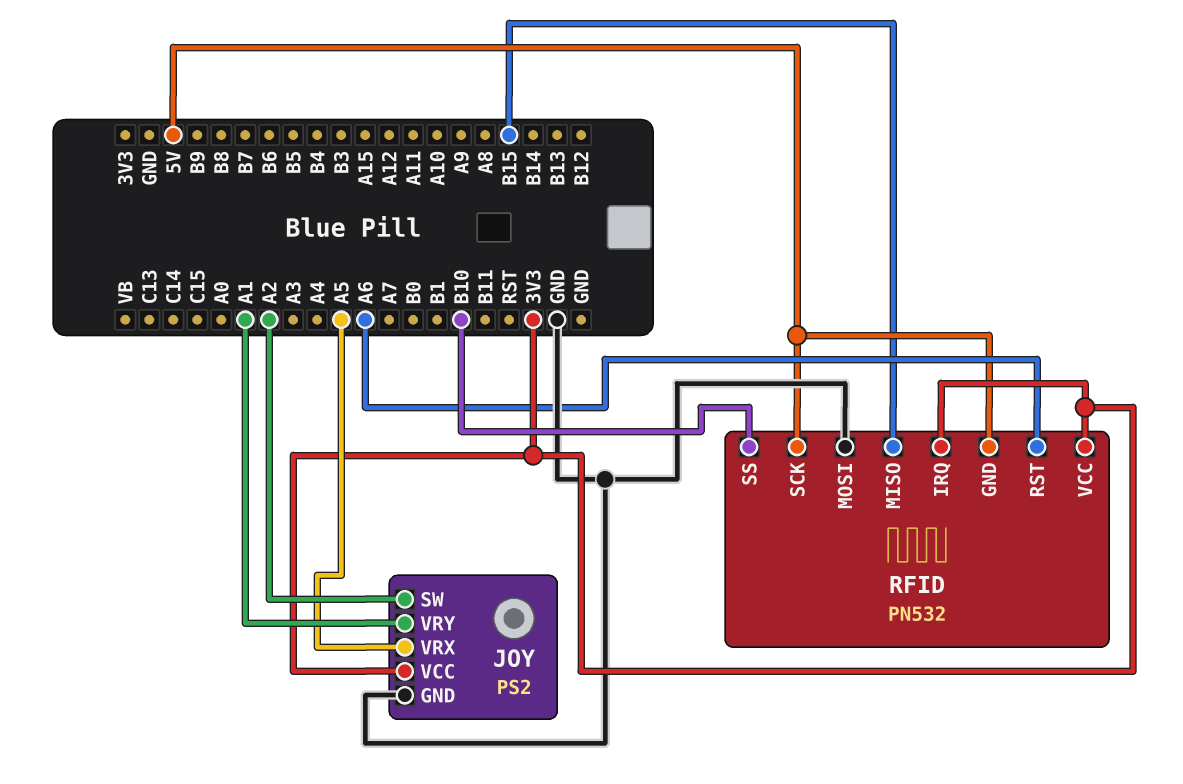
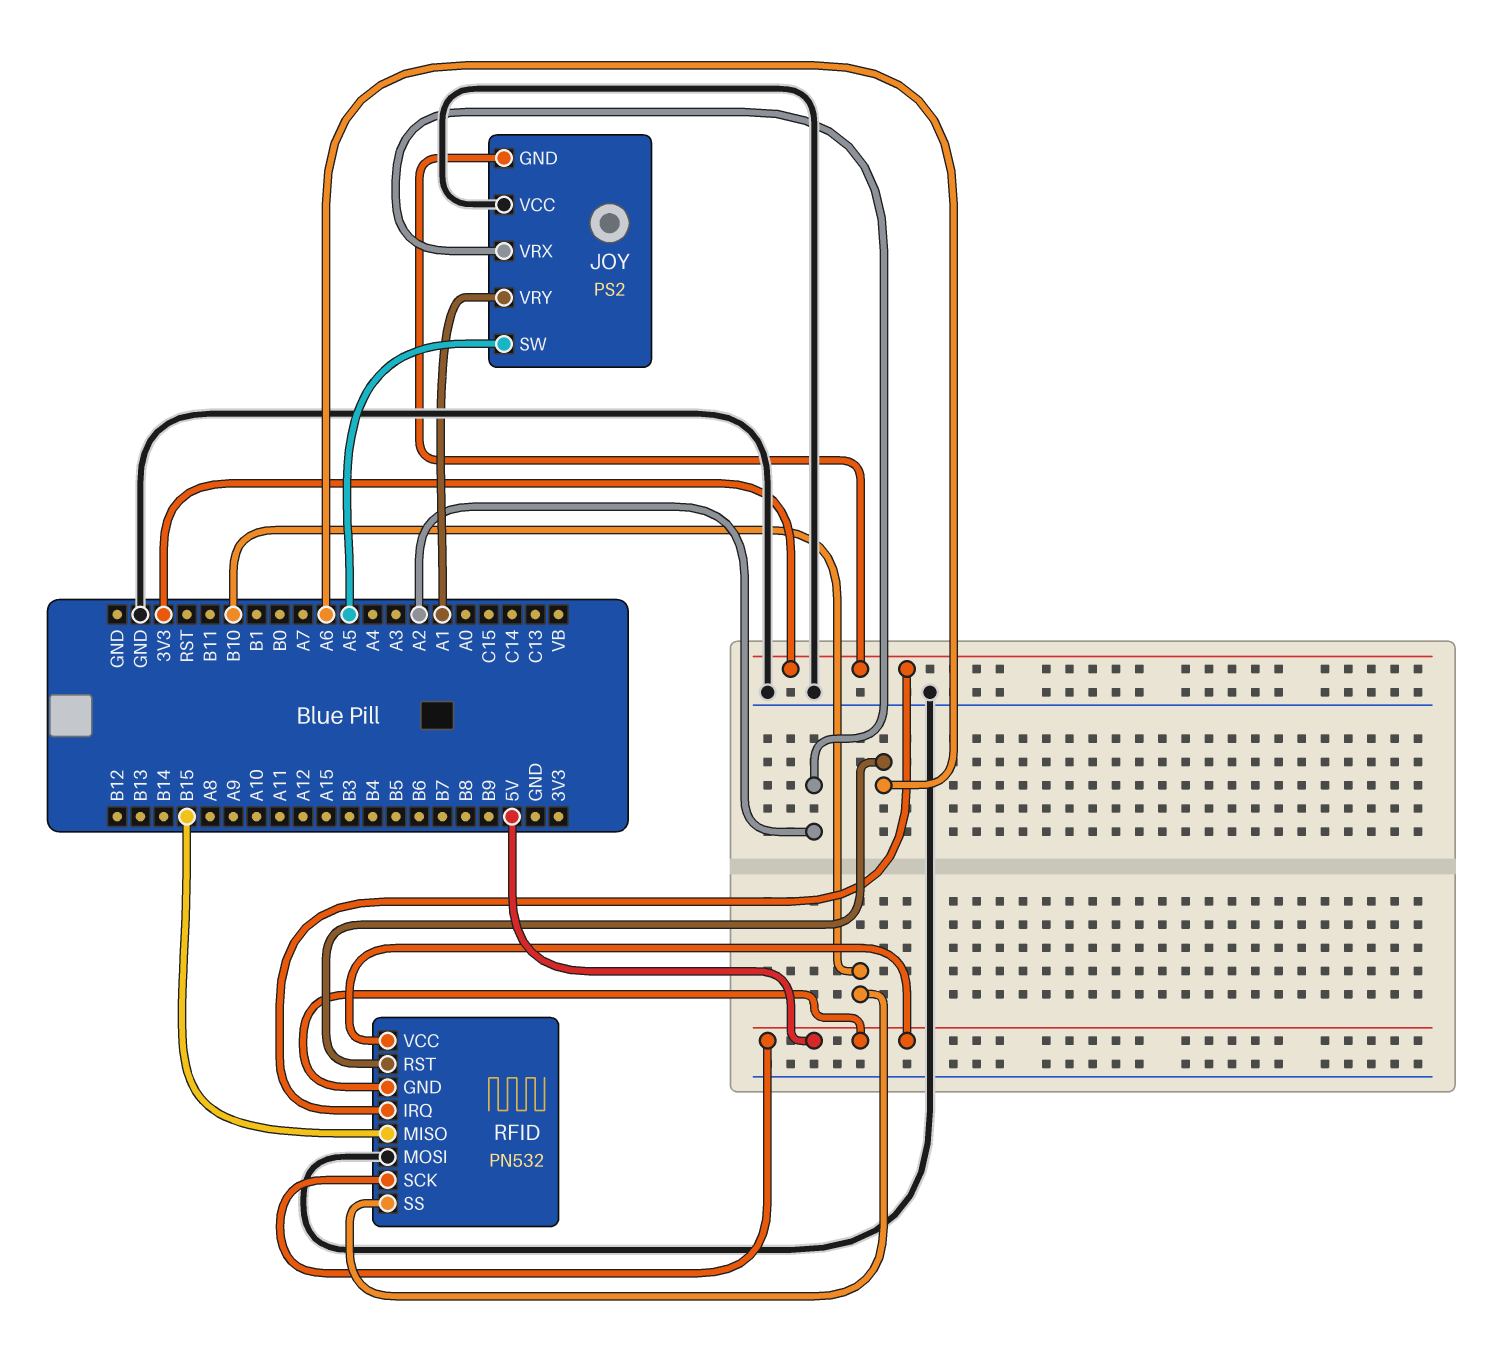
JOY pin GND: GND -> 3V3
JOY pin SW: A2 -> A5
JOY pin VCC: 3V3 -> GND
JOY pin VRX: A5 -> A2
RFID pin VCC: 3V3 -> 5V

